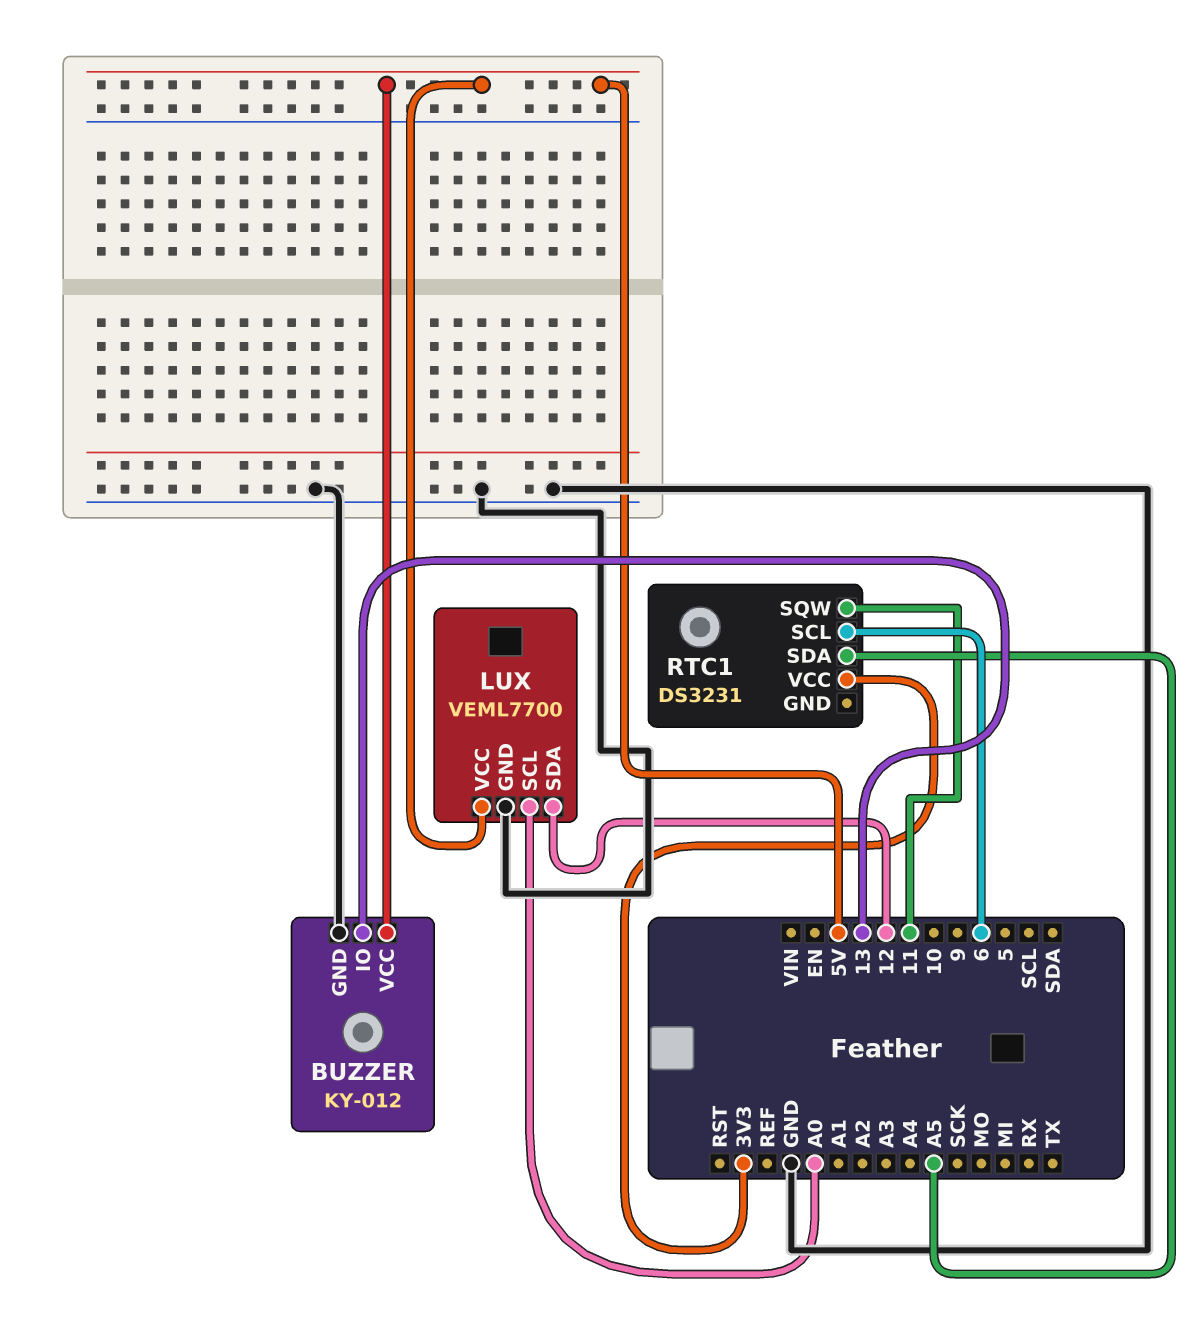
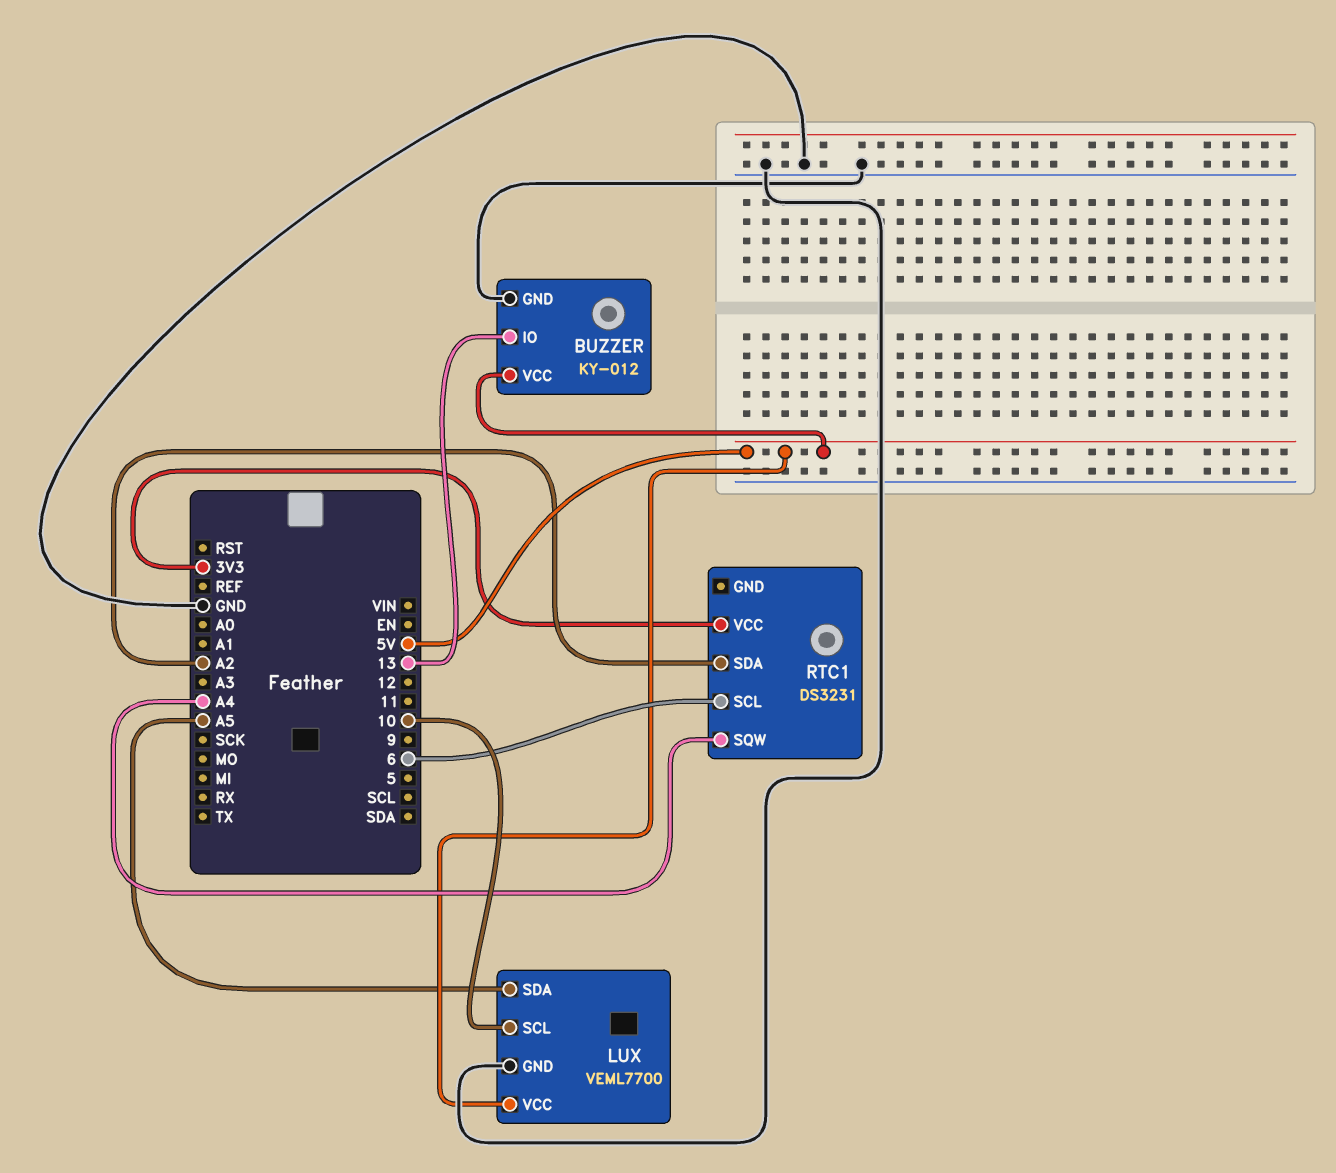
LUX pin SCL: A0 -> 10
LUX pin SDA: 12 -> A5
RTC1 pin SDA: A5 -> A2
RTC1 pin SQW: 11 -> A4

